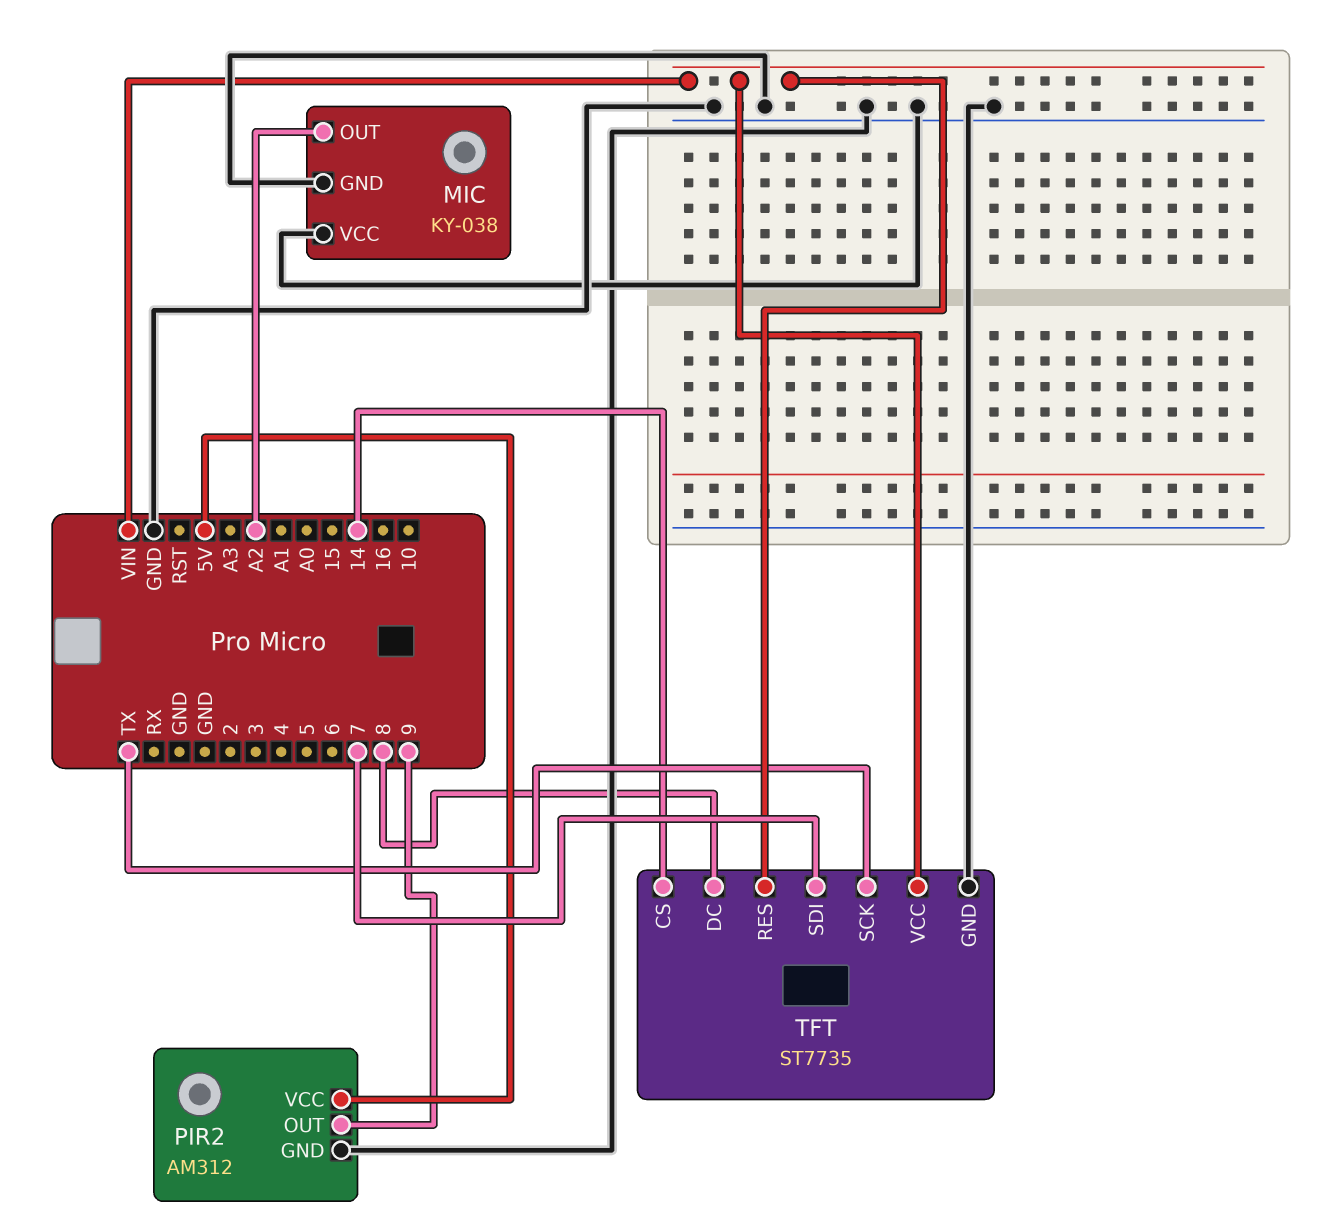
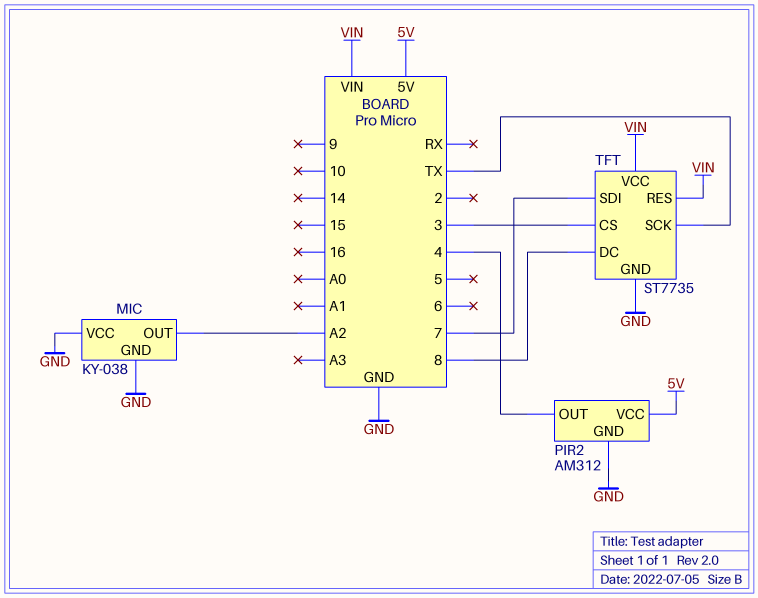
PIR2 pin OUT: 9 -> 4
TFT pin CS: 14 -> 3

